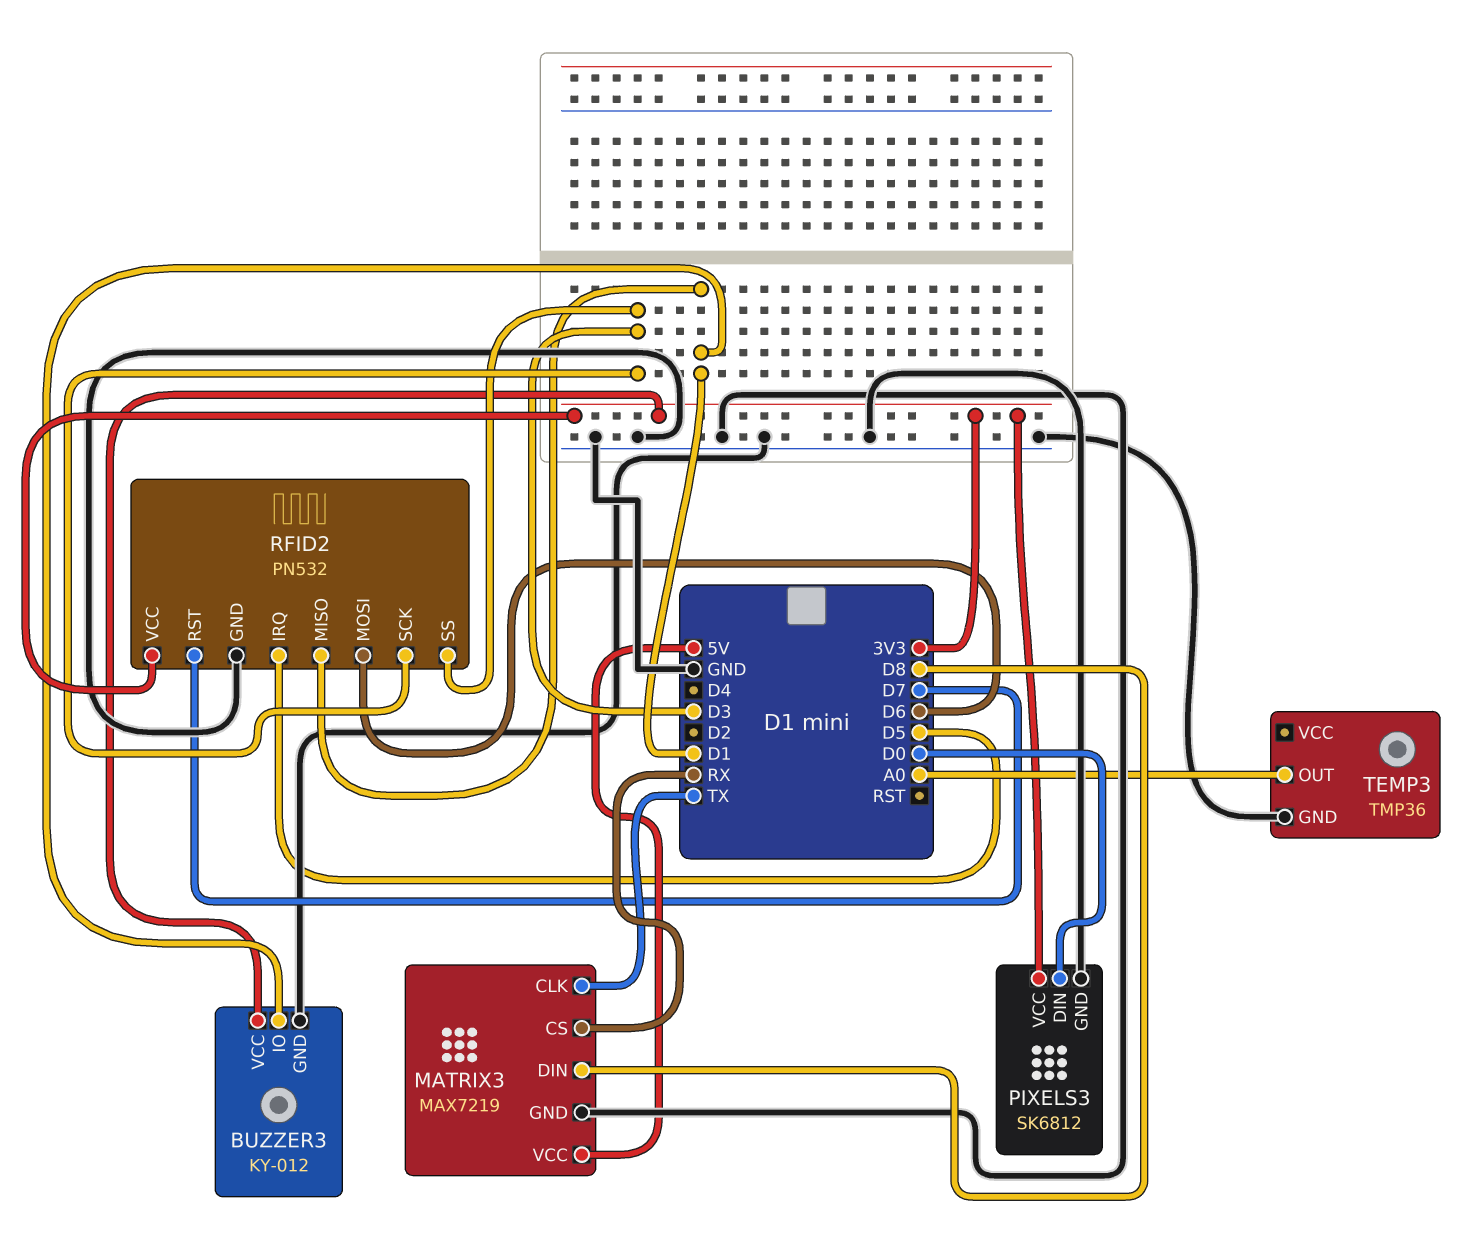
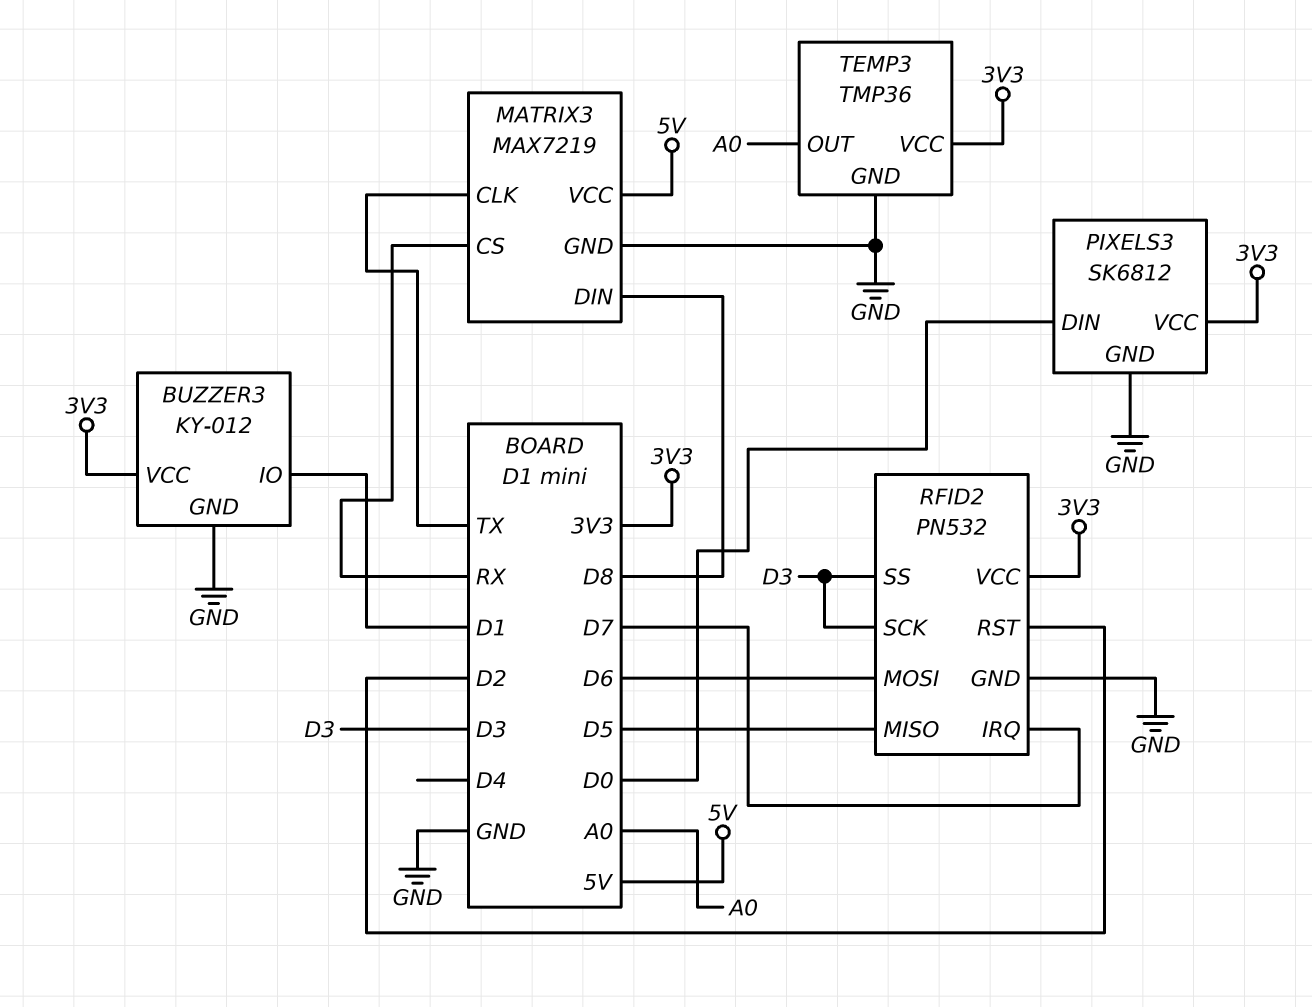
RFID2 pin IRQ: D5 -> D7
RFID2 pin MISO: D1 -> D5
RFID2 pin RST: D7 -> D2
TEMP3 pin VCC: none -> 3V3

